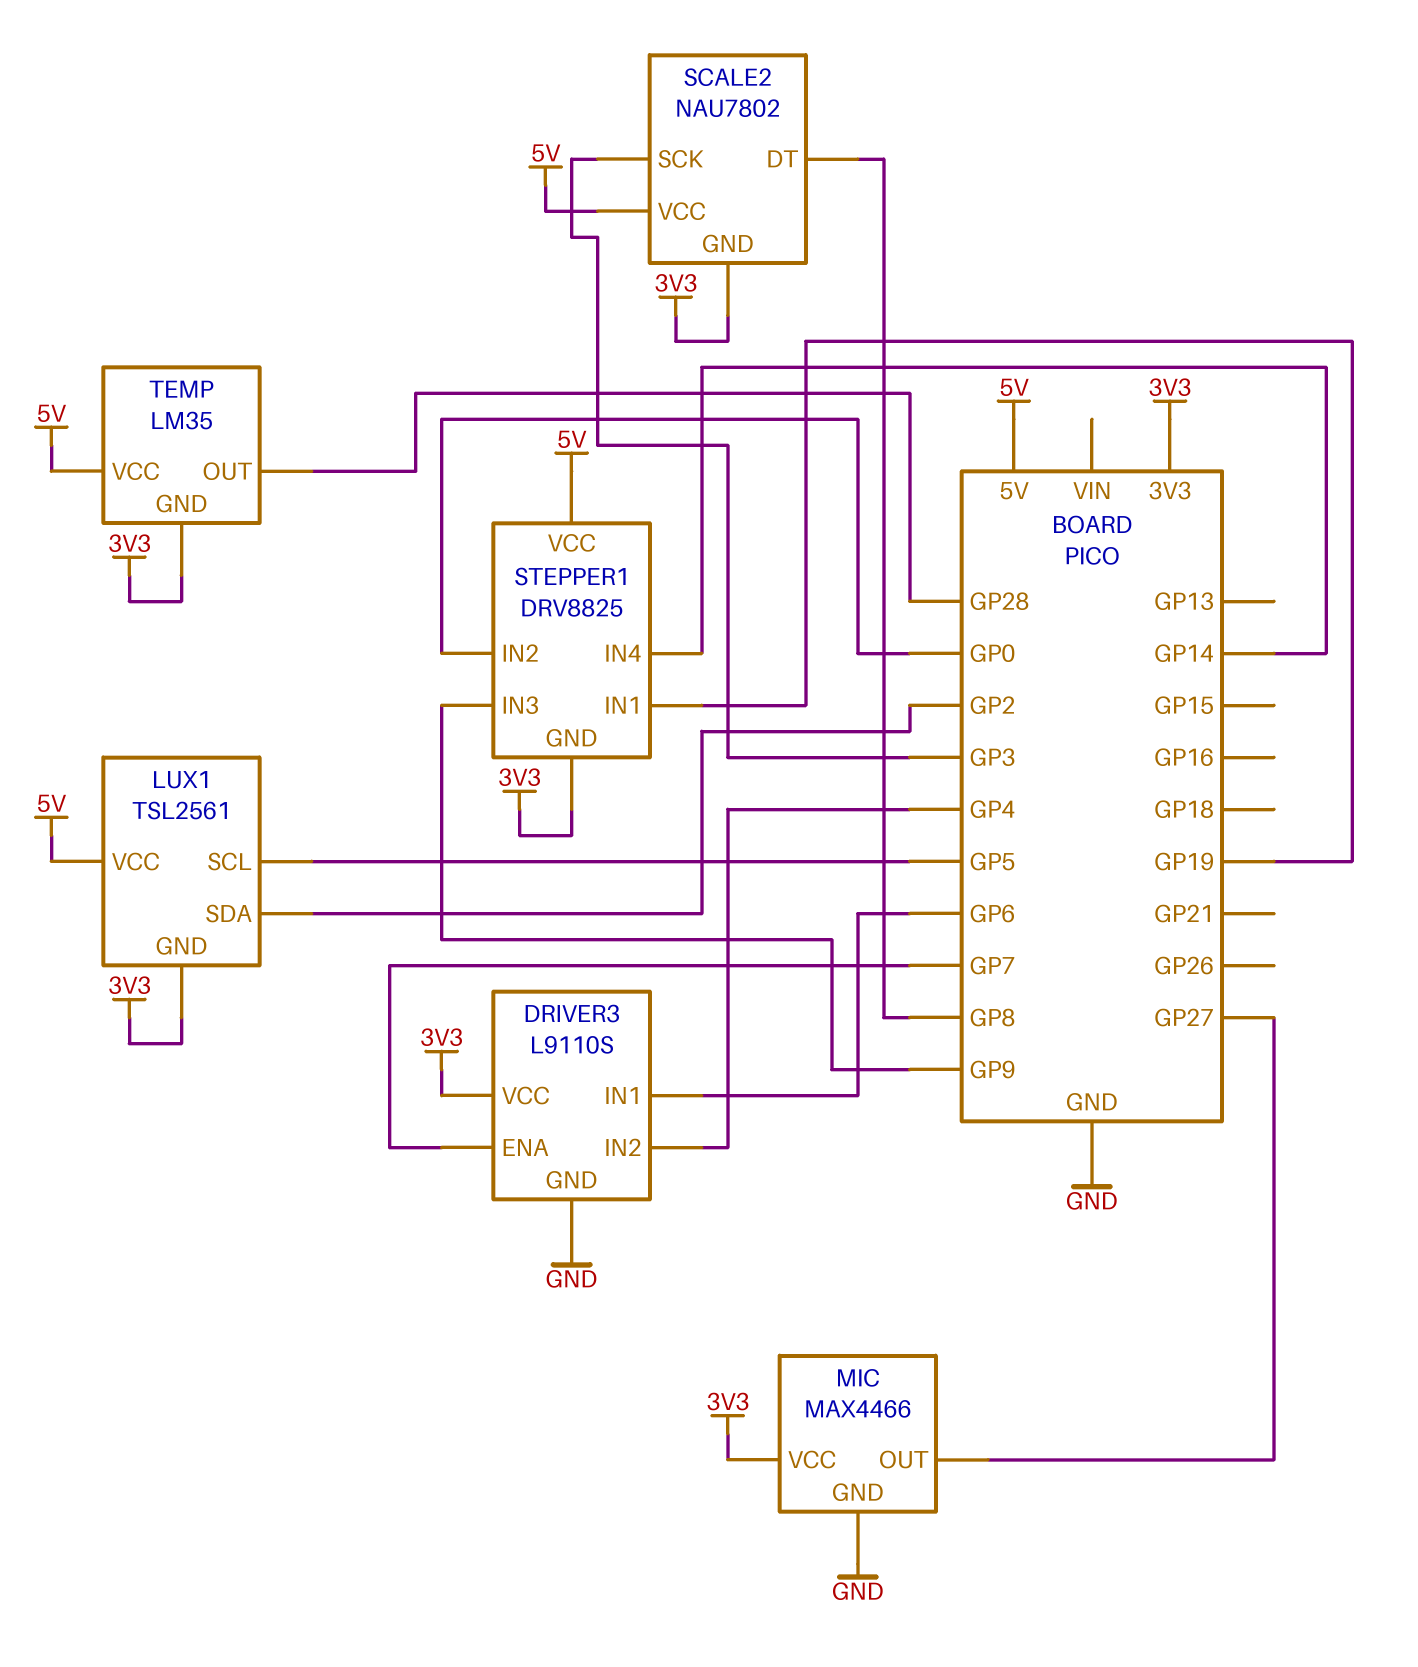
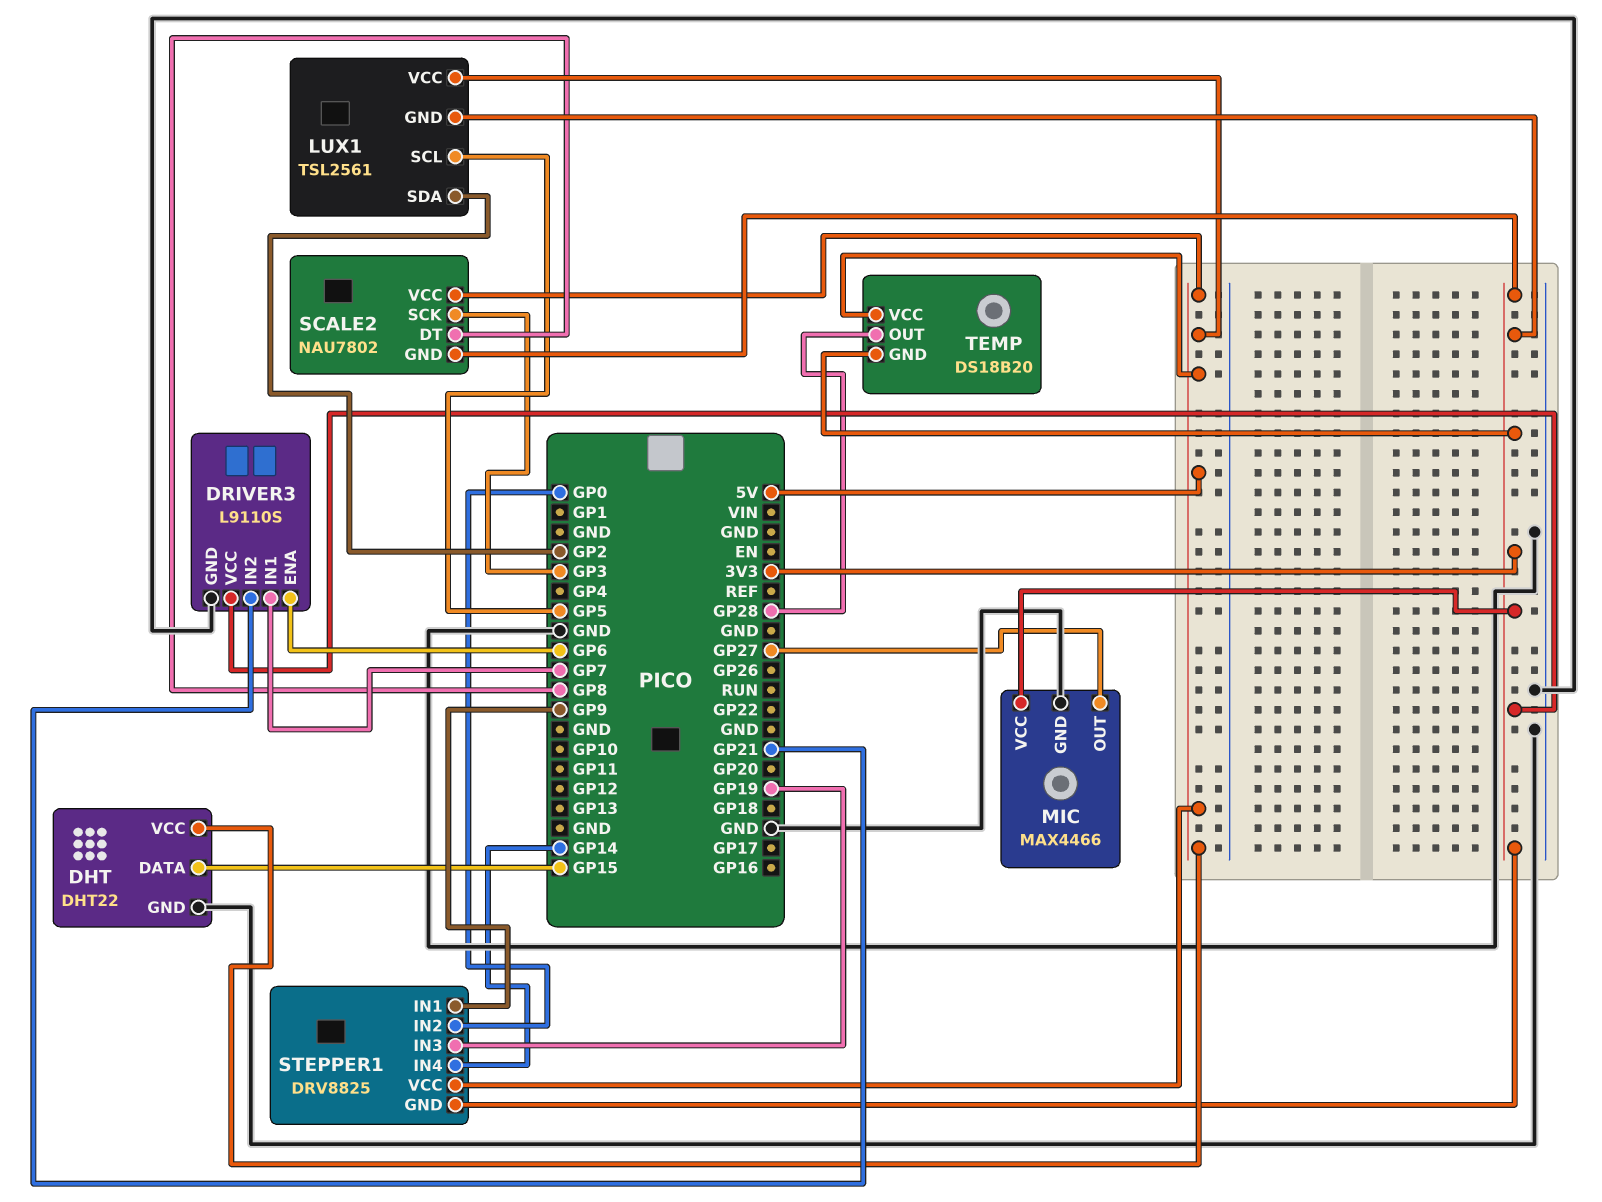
DHT: none -> DHT22
DHT pin DATA: none -> GP15
DHT pin GND: none -> GND
DHT pin VCC: none -> 5V
DRIVER3 pin ENA: GP7 -> GP6
DRIVER3 pin IN1: GP6 -> GP7
DRIVER3 pin IN2: GP4 -> GP21
STEPPER1 pin IN1: GP19 -> GP9
STEPPER1 pin IN3: GP9 -> GP19
TEMP: LM35 -> DS18B20

